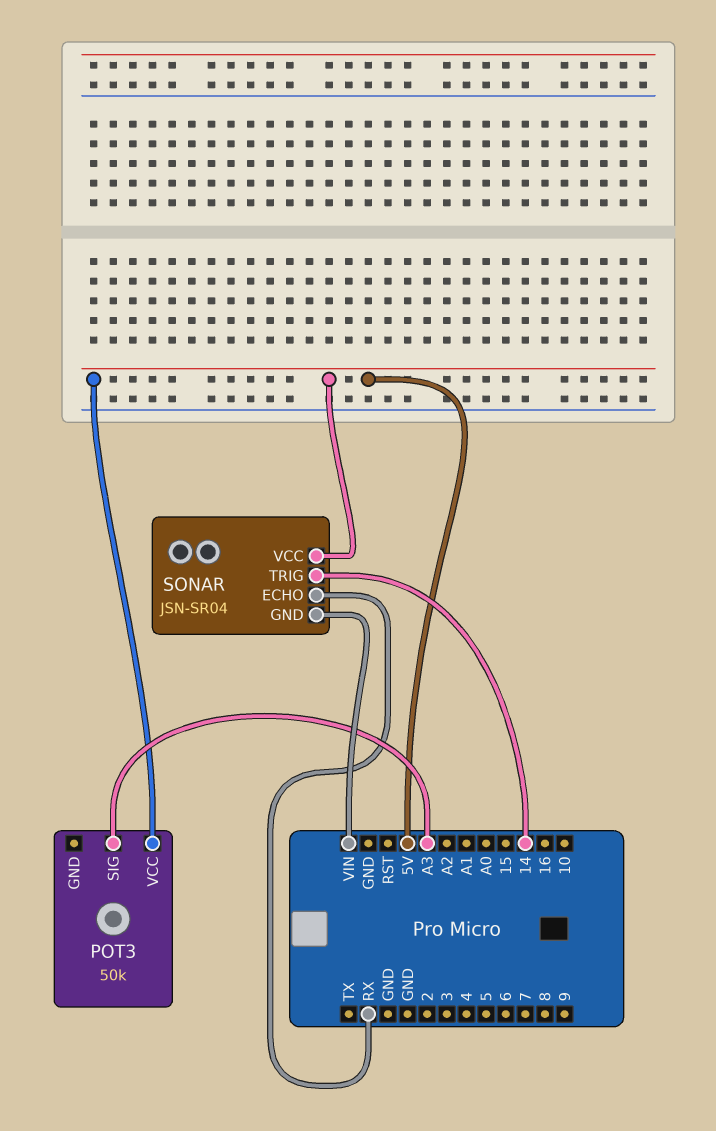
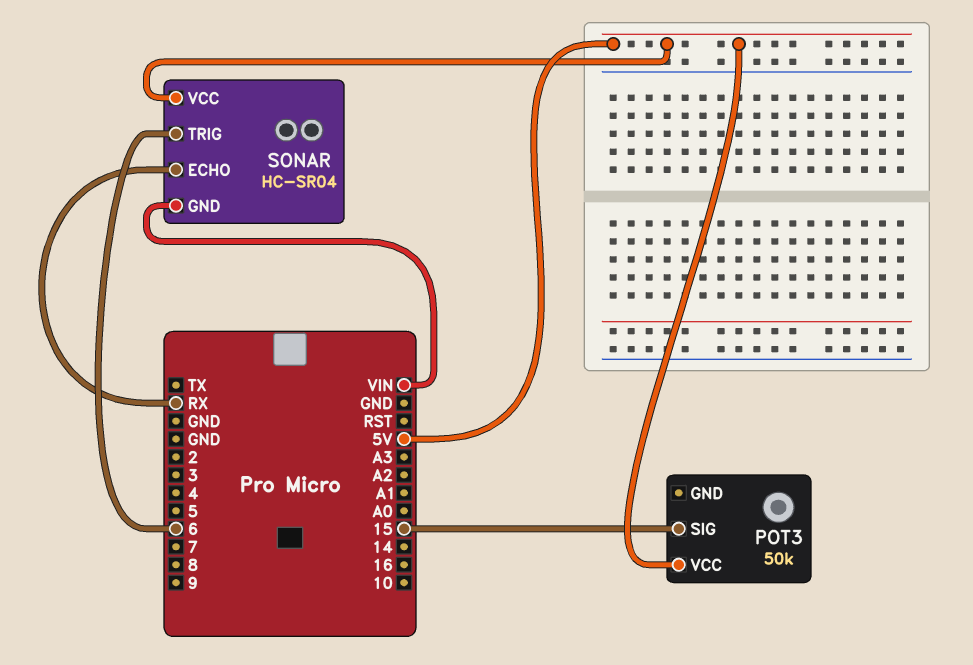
POT3 pin SIG: A3 -> 15
SONAR: JSN-SR04 -> HC-SR04
SONAR pin TRIG: 14 -> 6

